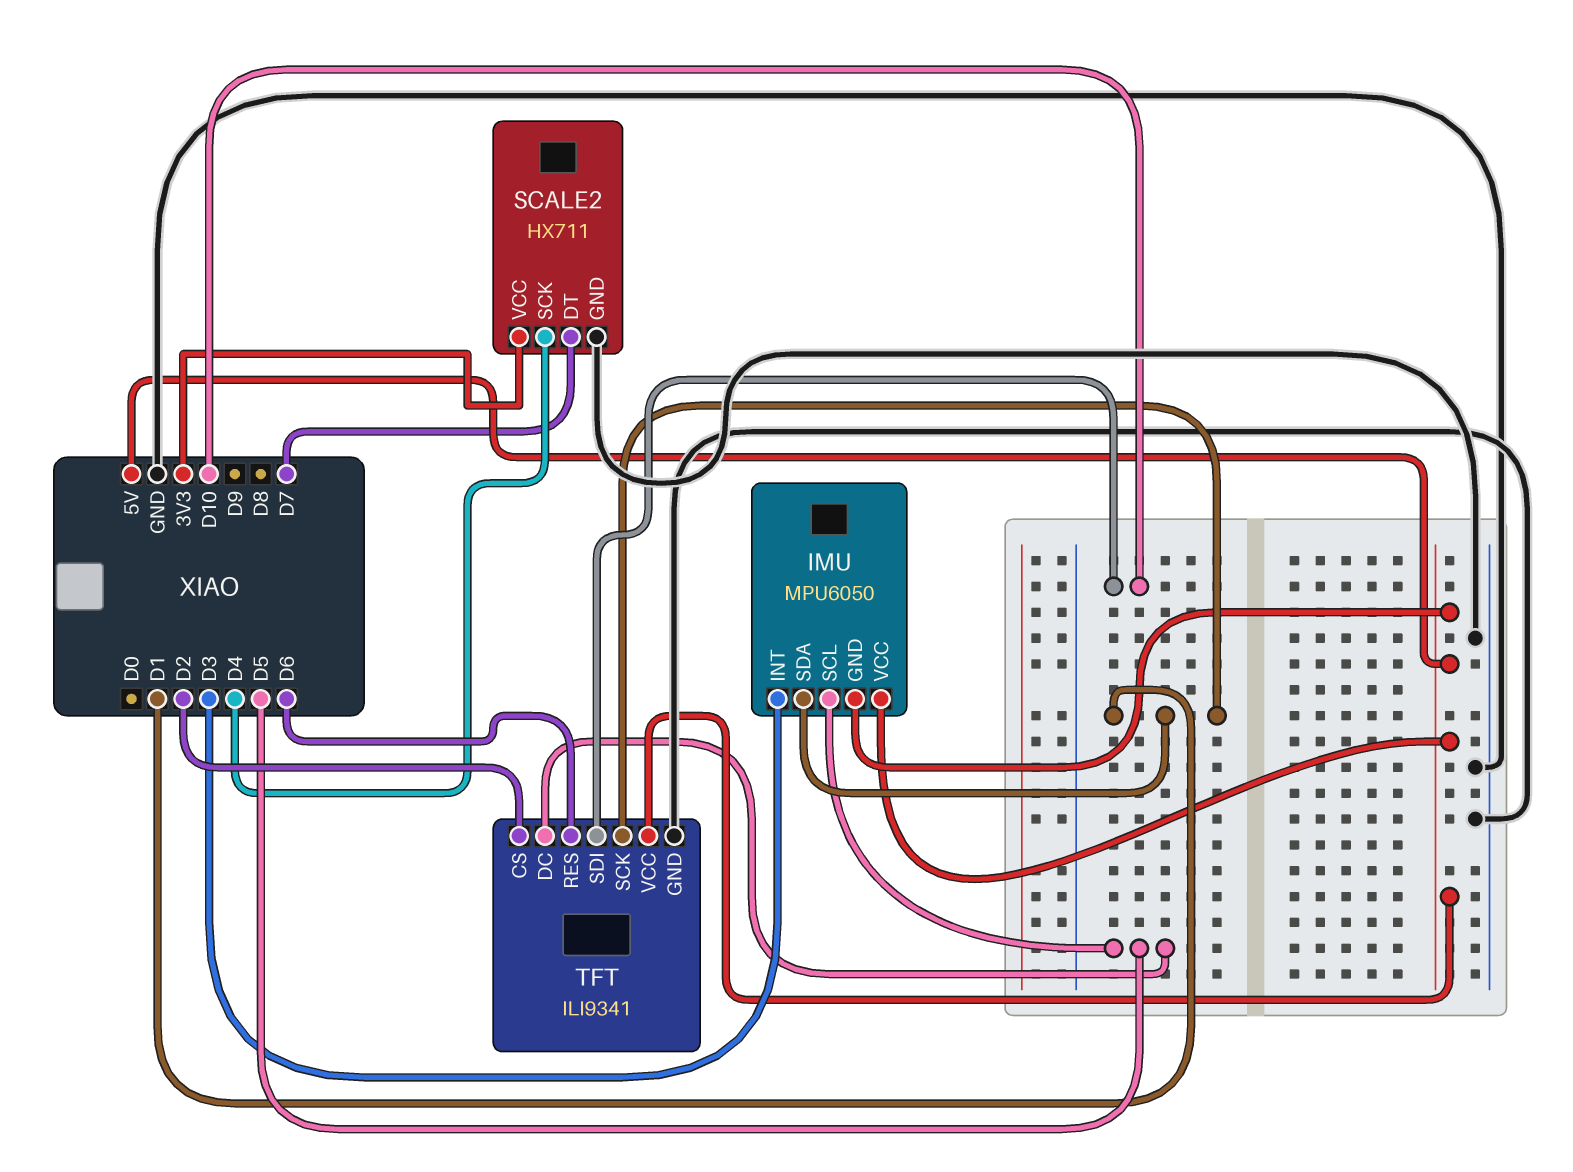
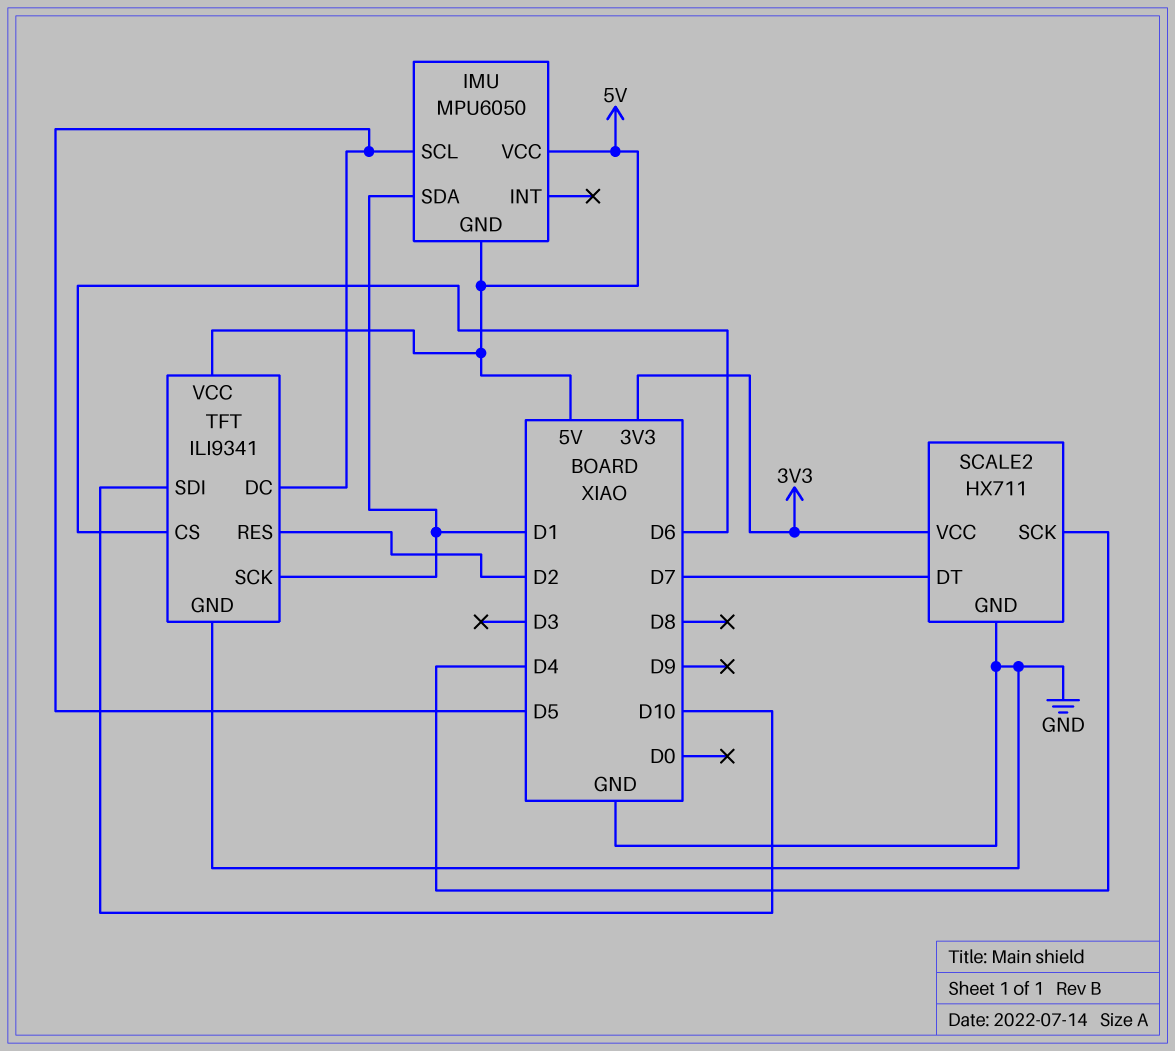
IMU pin INT: D3 -> none
TFT pin CS: D2 -> D6
TFT pin RES: D6 -> D2

